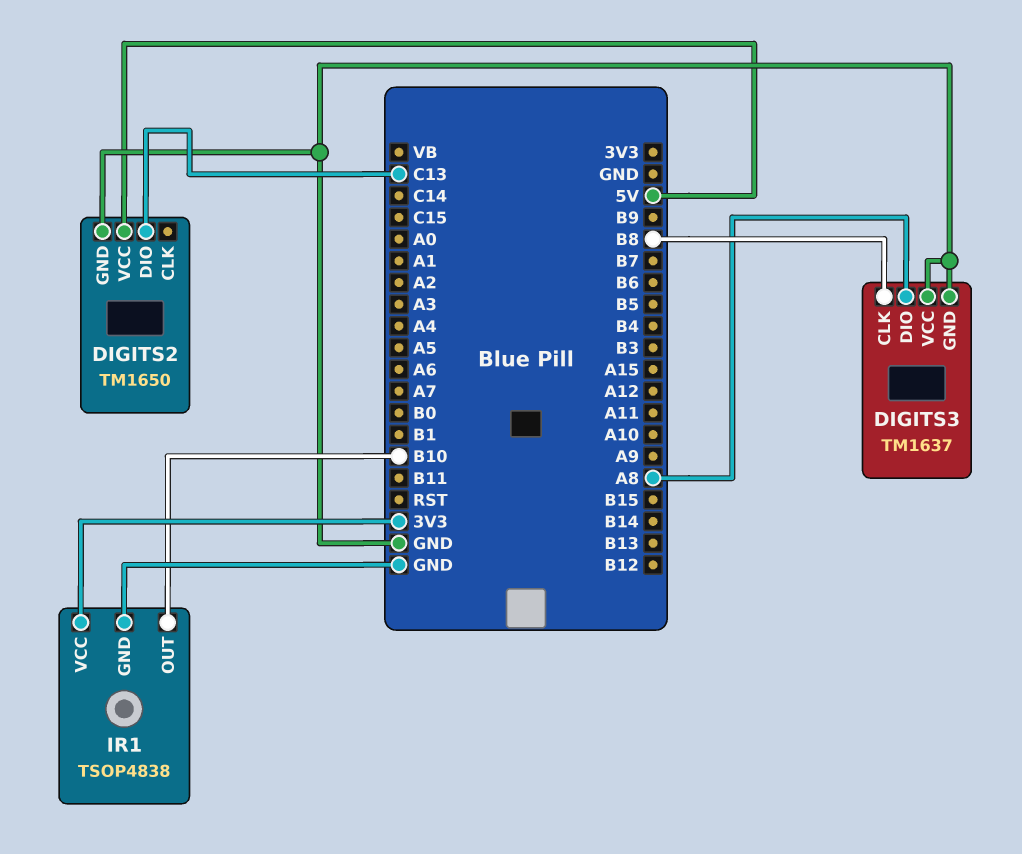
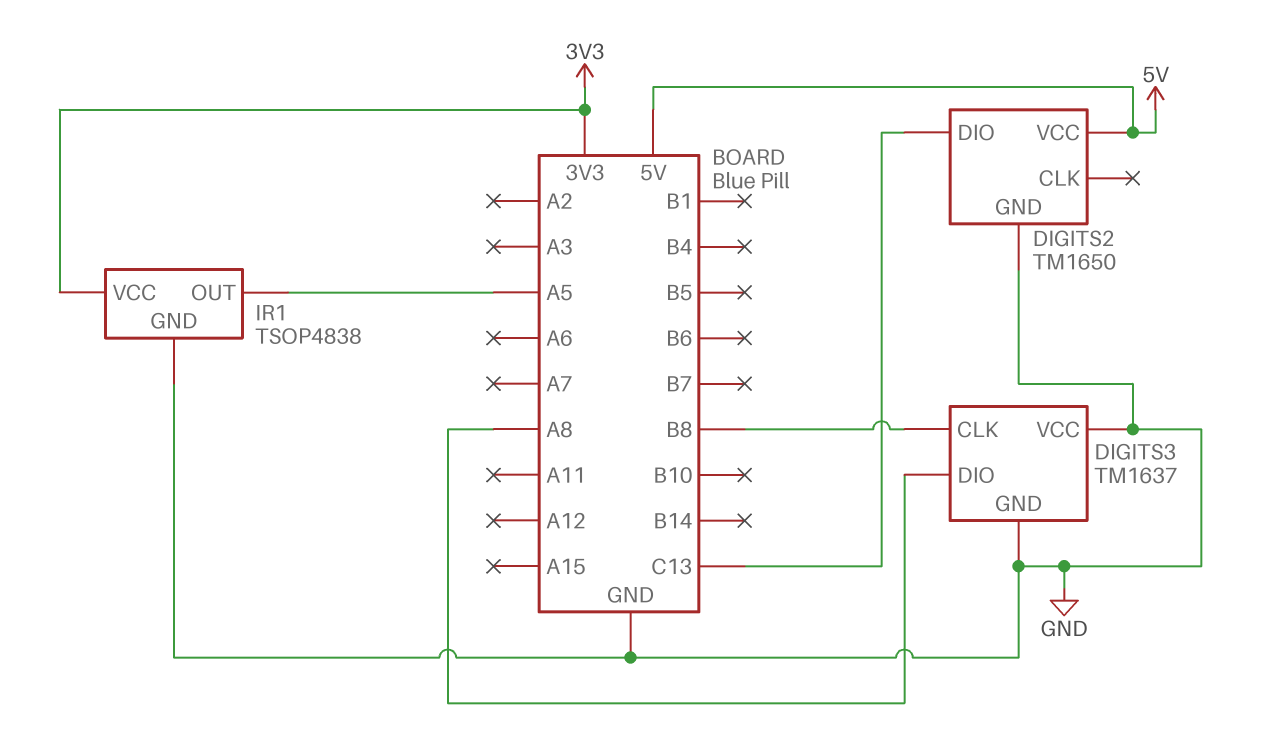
IR1 pin OUT: B10 -> A5

